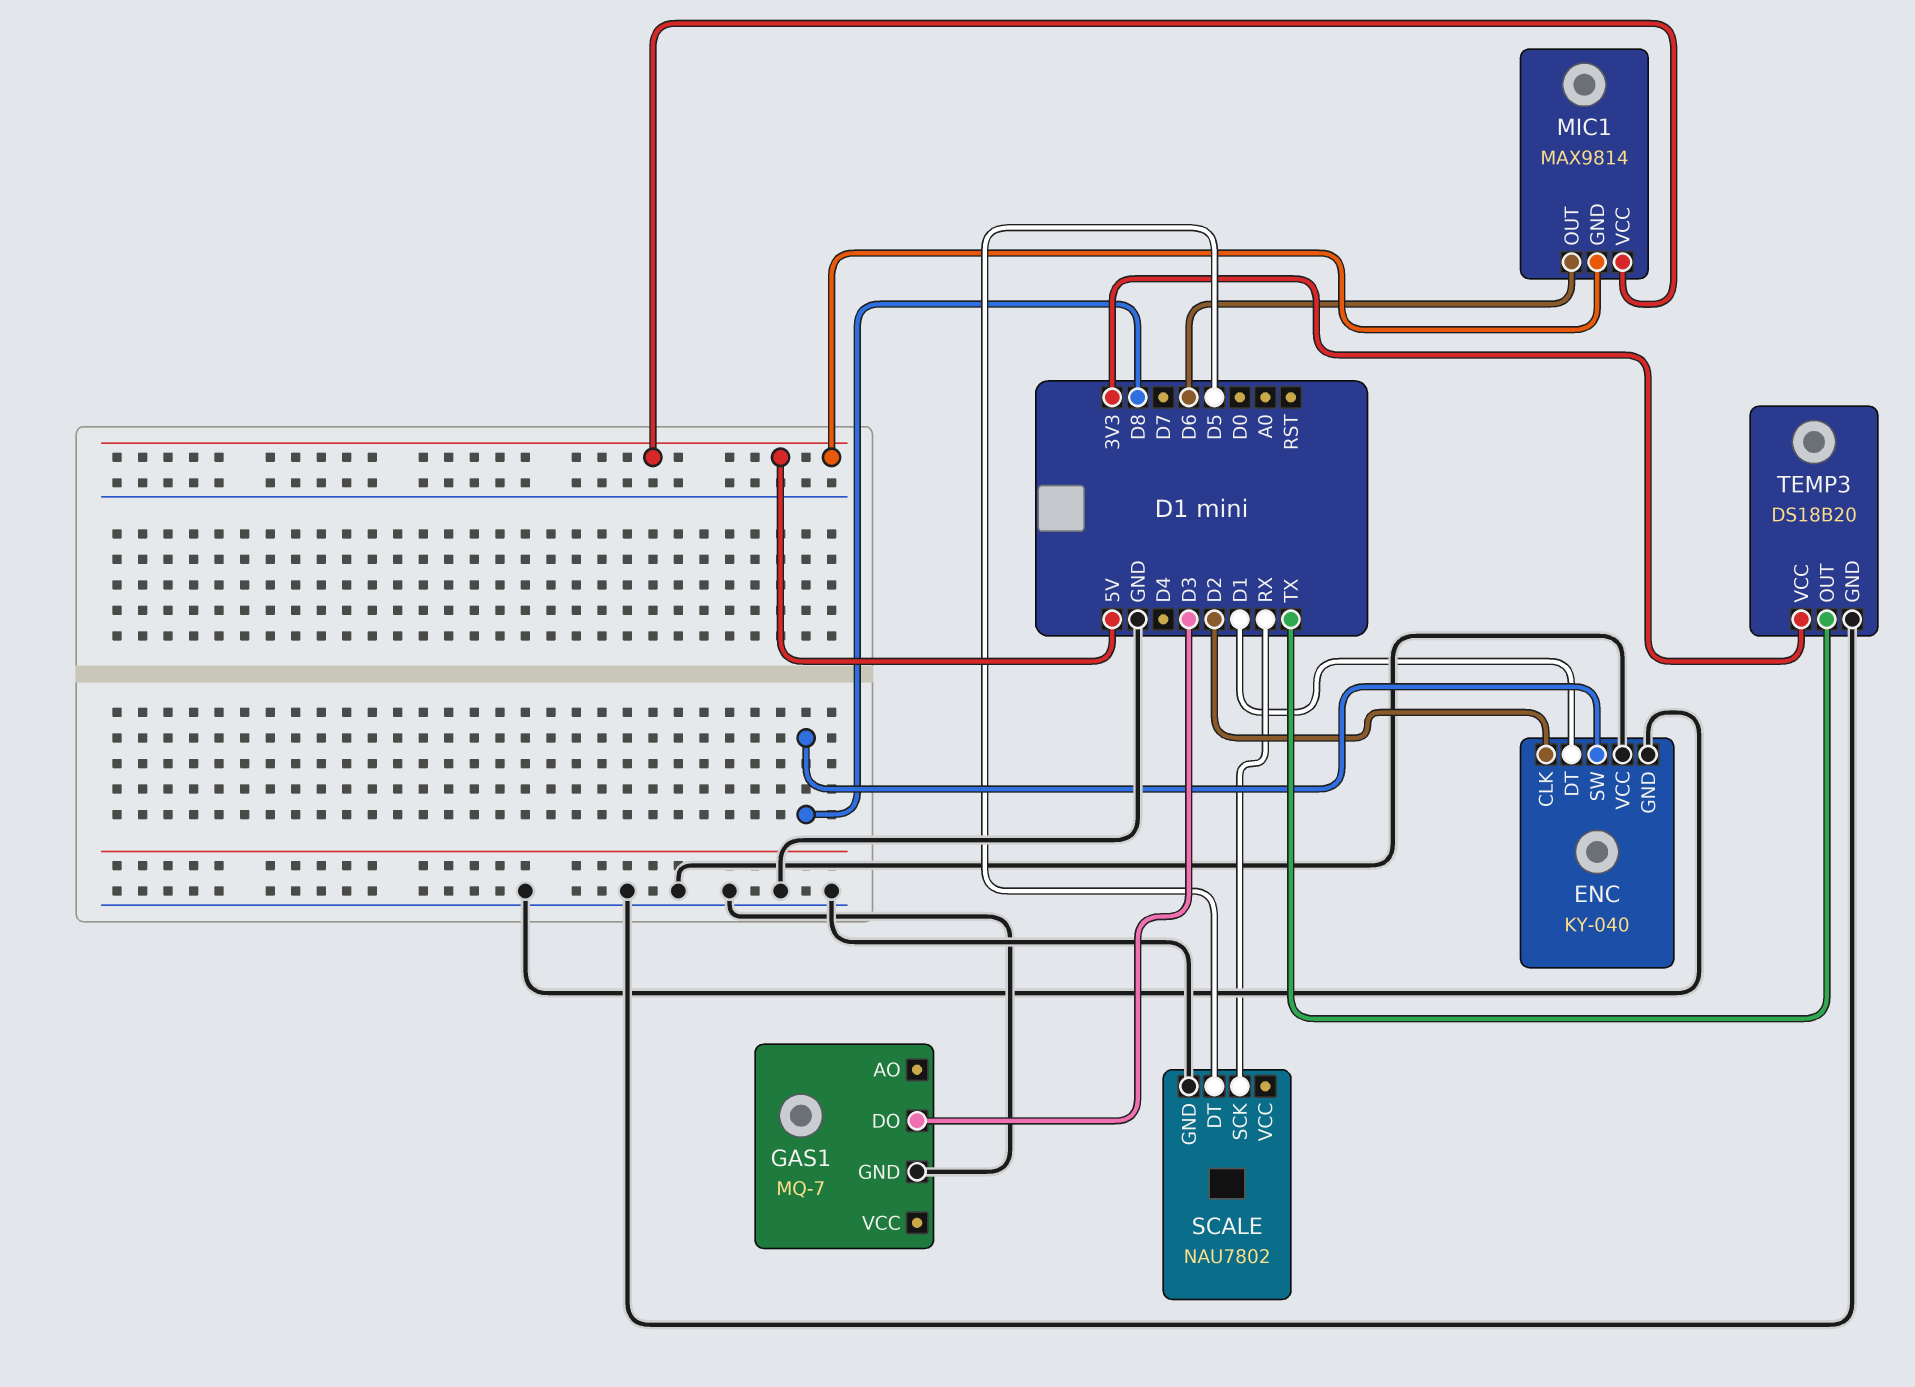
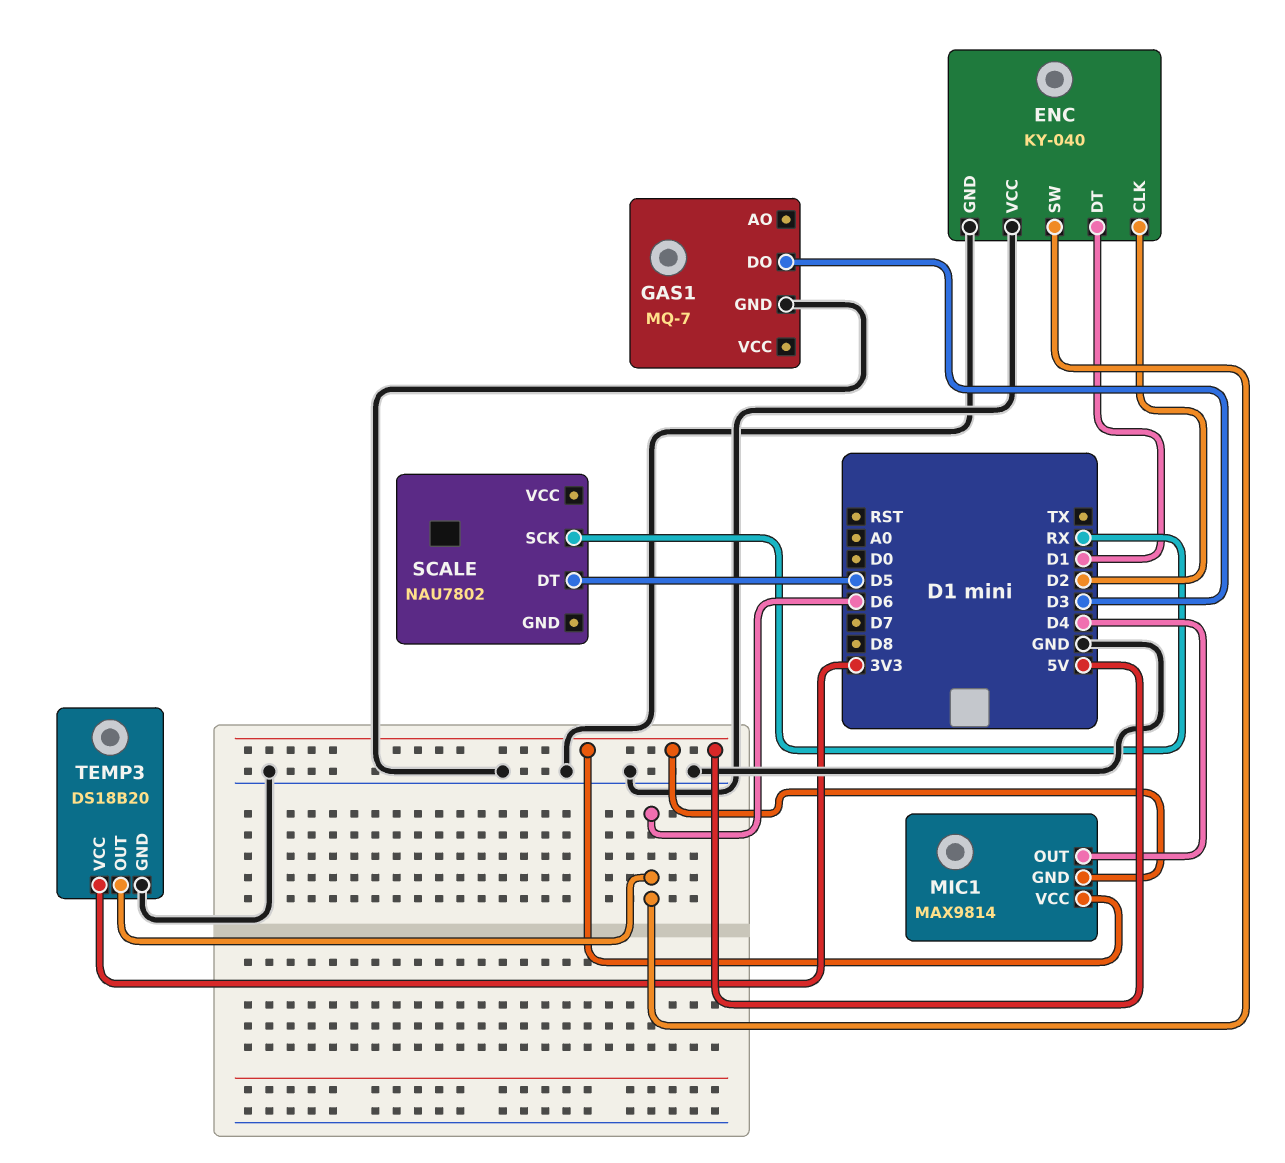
ENC pin SW: D8 -> D6
MIC1 pin OUT: D6 -> D4
SCALE pin GND: GND -> none
TEMP3 pin OUT: TX -> D6

